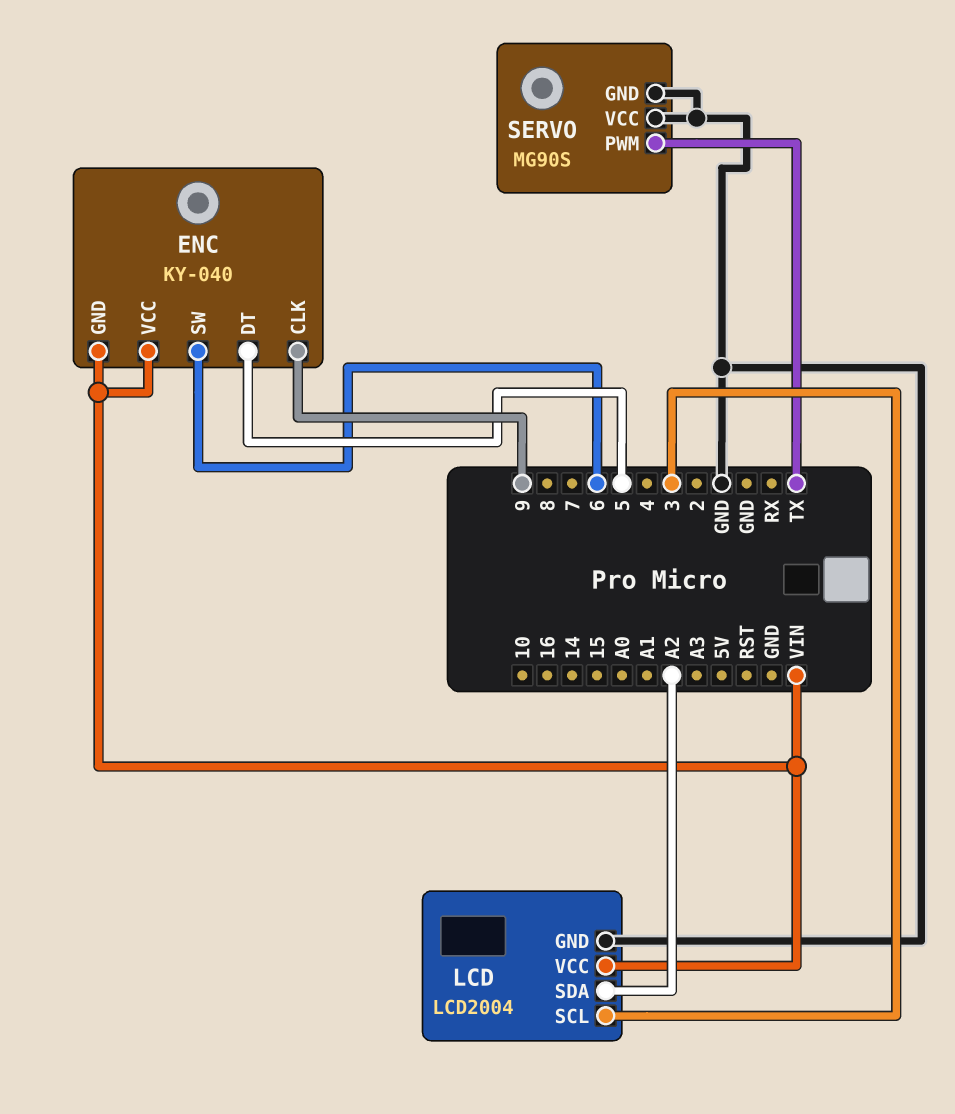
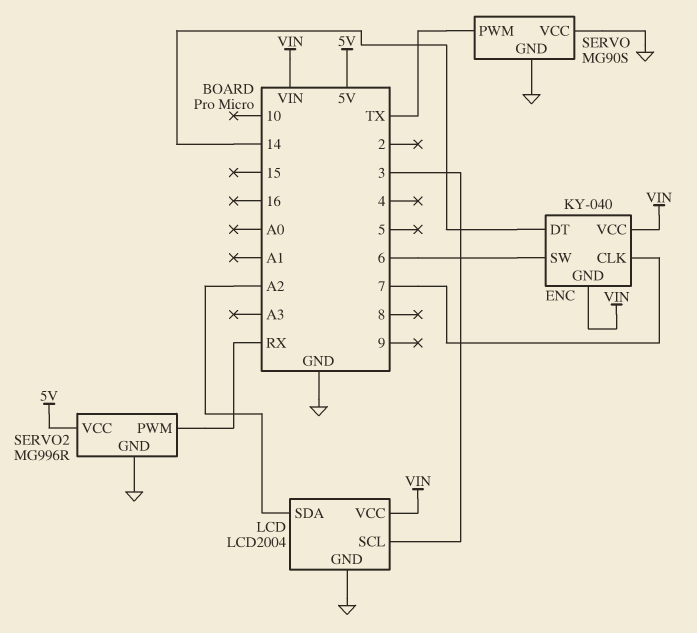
ENC pin CLK: 9 -> 7
ENC pin DT: 5 -> 14
SERVO2: none -> MG996R
SERVO2 pin GND: none -> GND
SERVO2 pin PWM: none -> RX
SERVO2 pin VCC: none -> 5V

